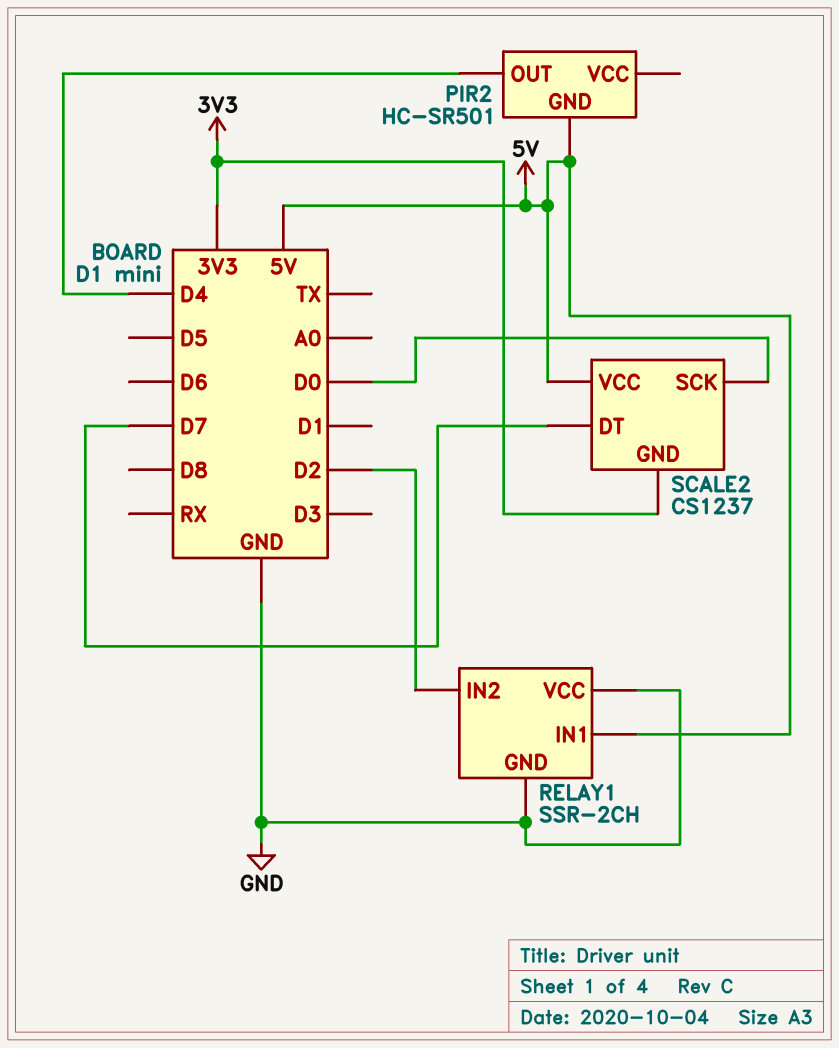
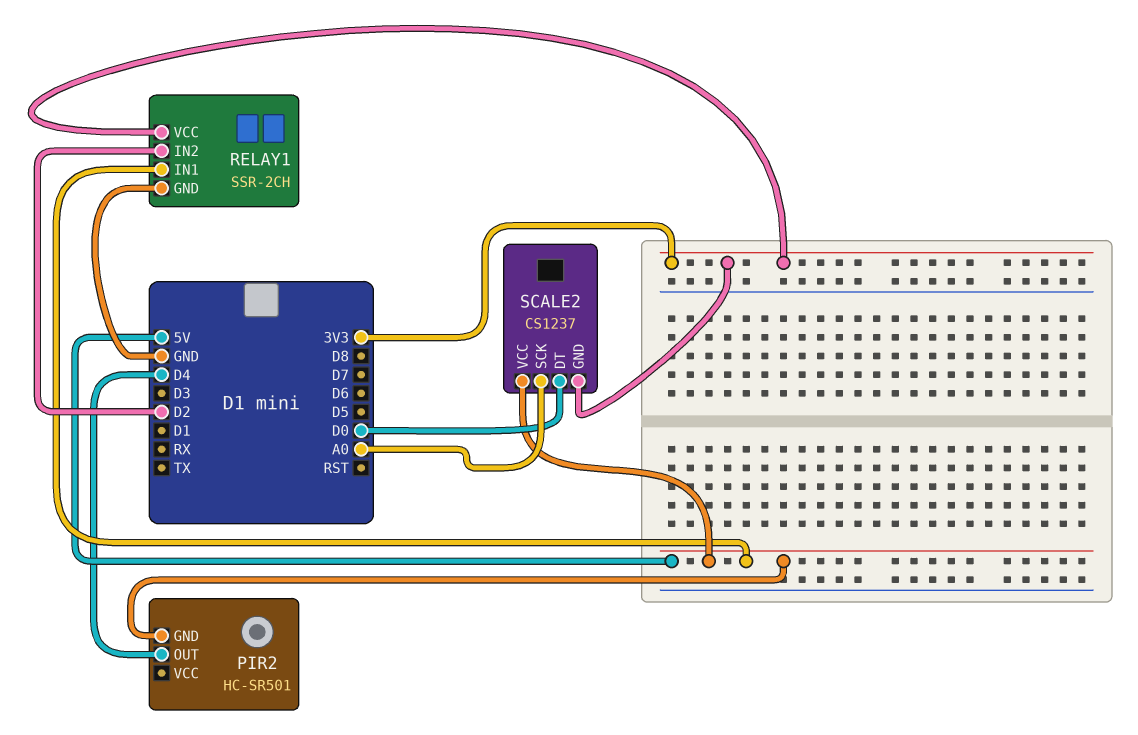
RELAY1 pin VCC: GND -> 3V3
SCALE2 pin DT: D7 -> D0
SCALE2 pin SCK: D0 -> A0

